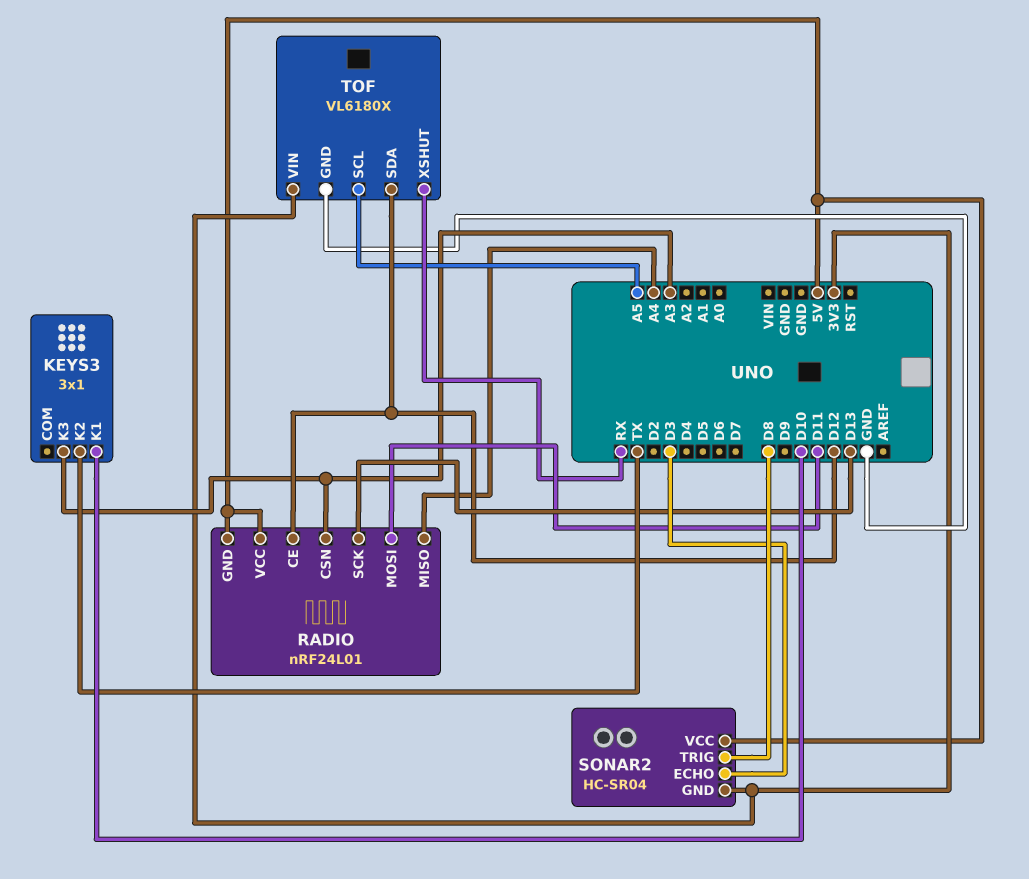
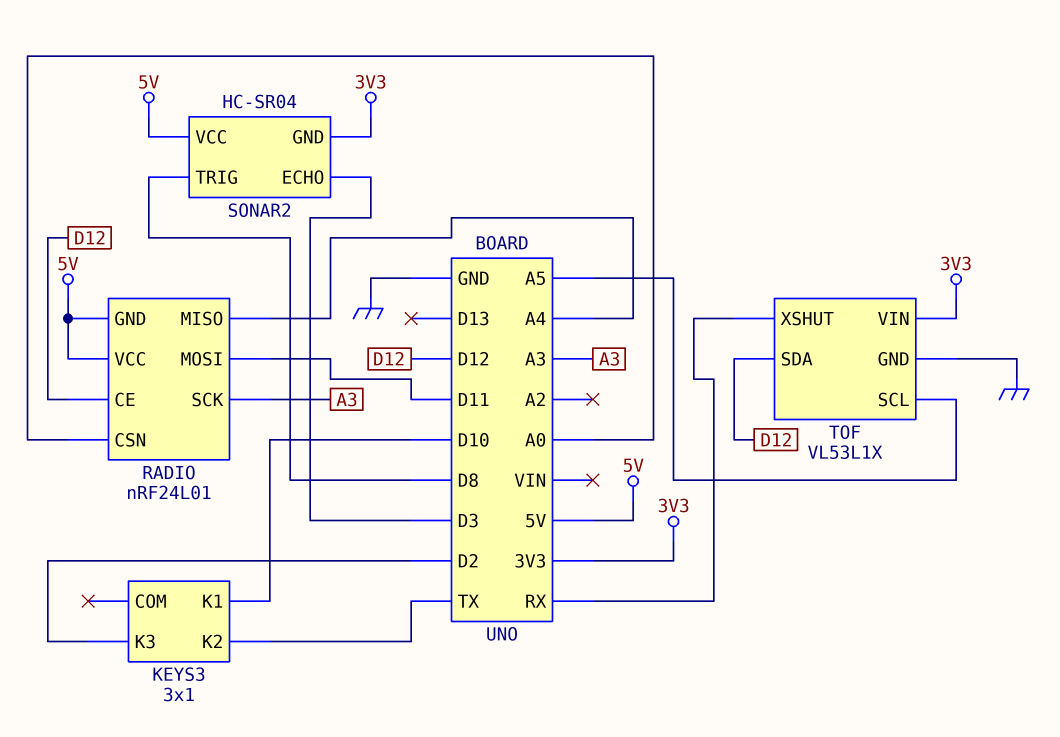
KEYS3 pin K3: A3 -> D2
RADIO pin CSN: A3 -> A0
RADIO pin SCK: D13 -> A3
TOF: VL6180X -> VL53L1X

